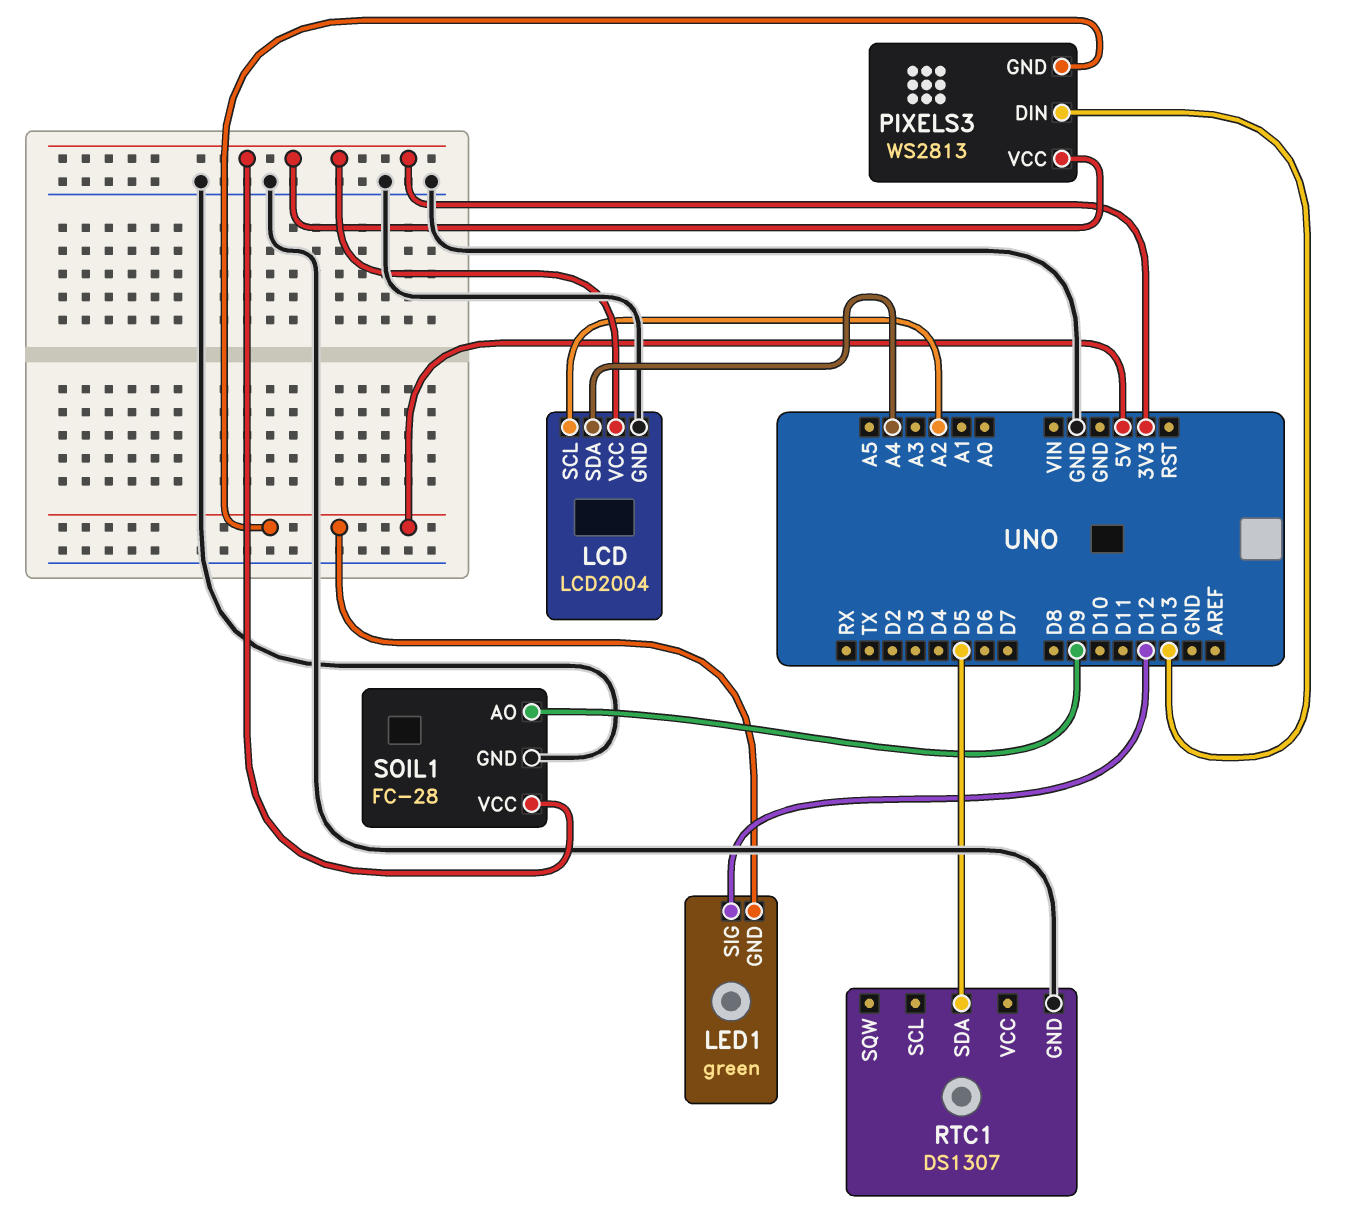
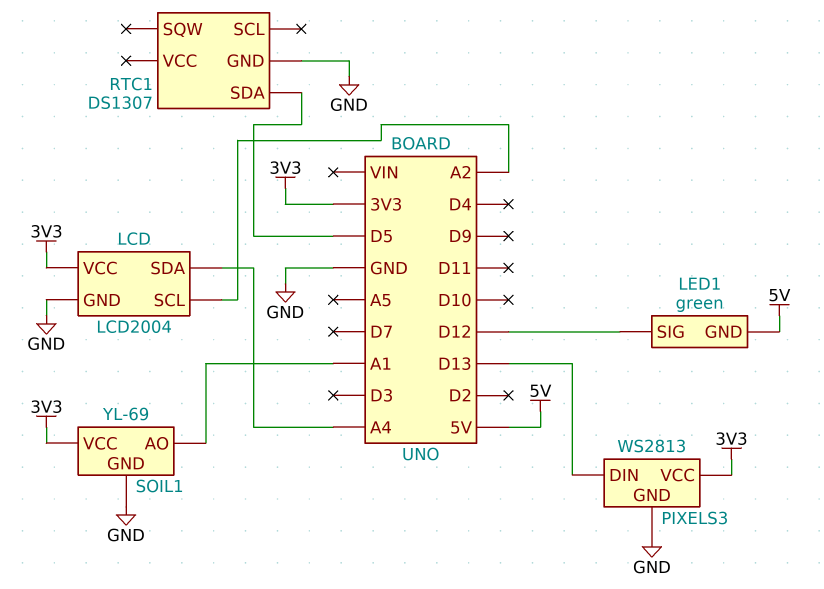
PIXELS3 pin GND: 5V -> GND
SOIL1: FC-28 -> YL-69
SOIL1 pin AO: D9 -> A1

